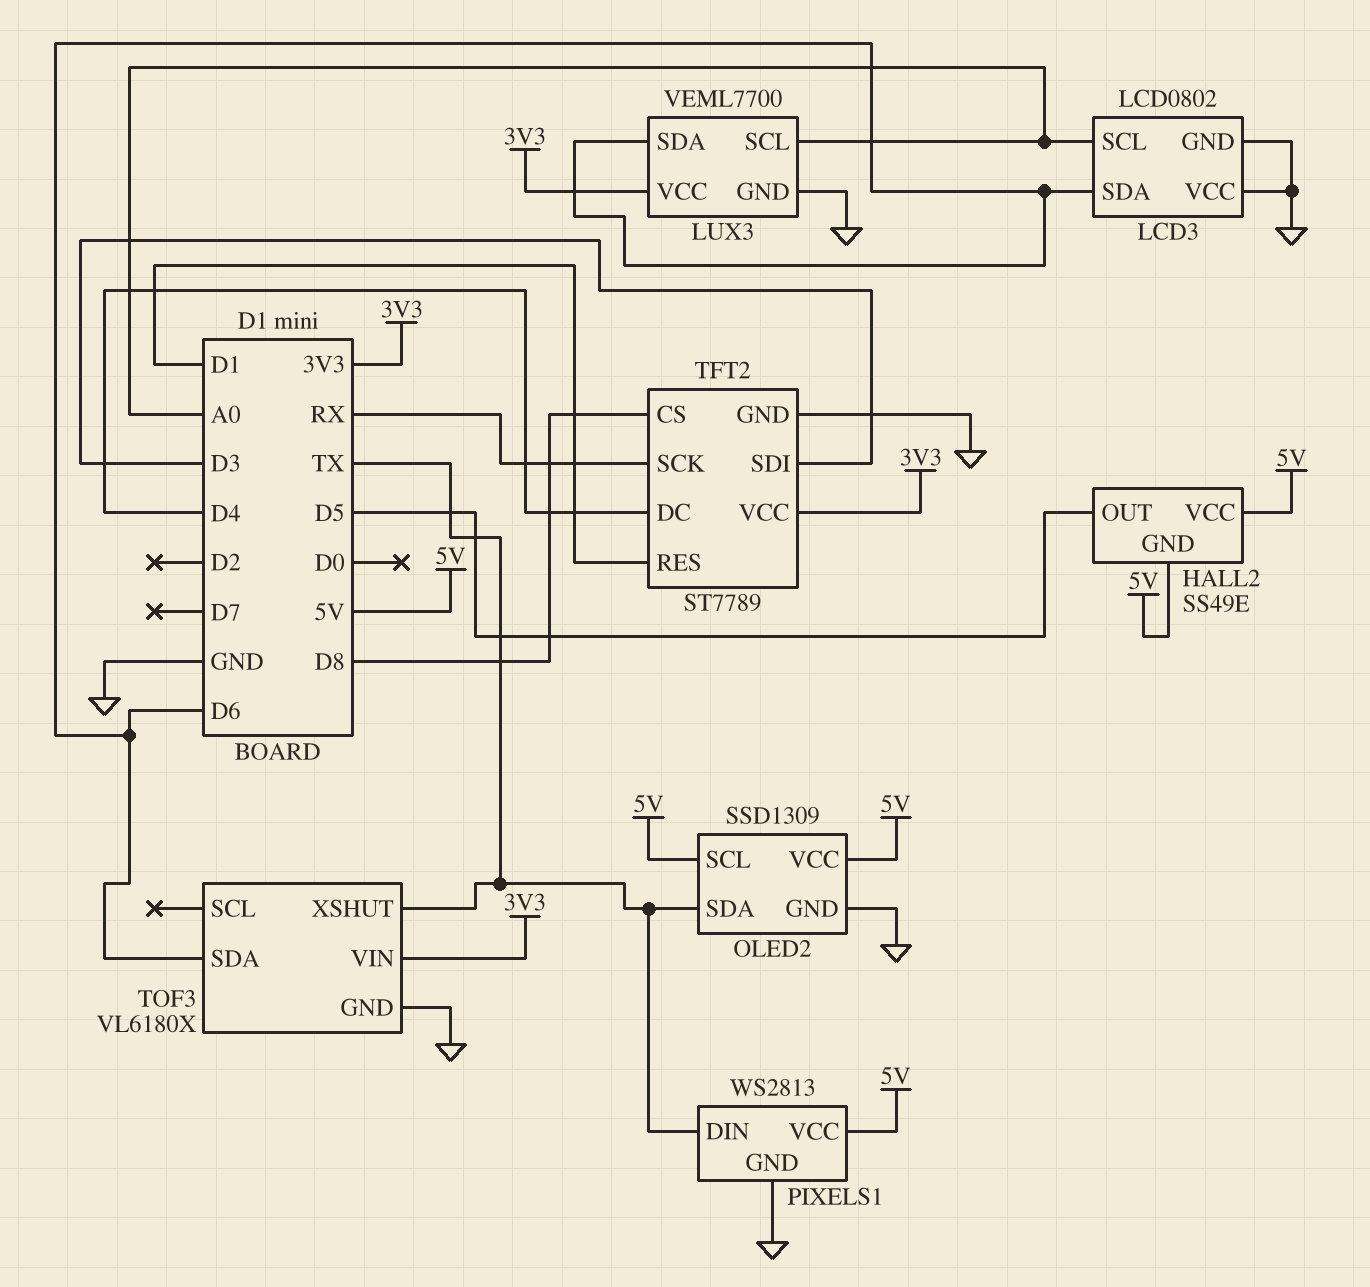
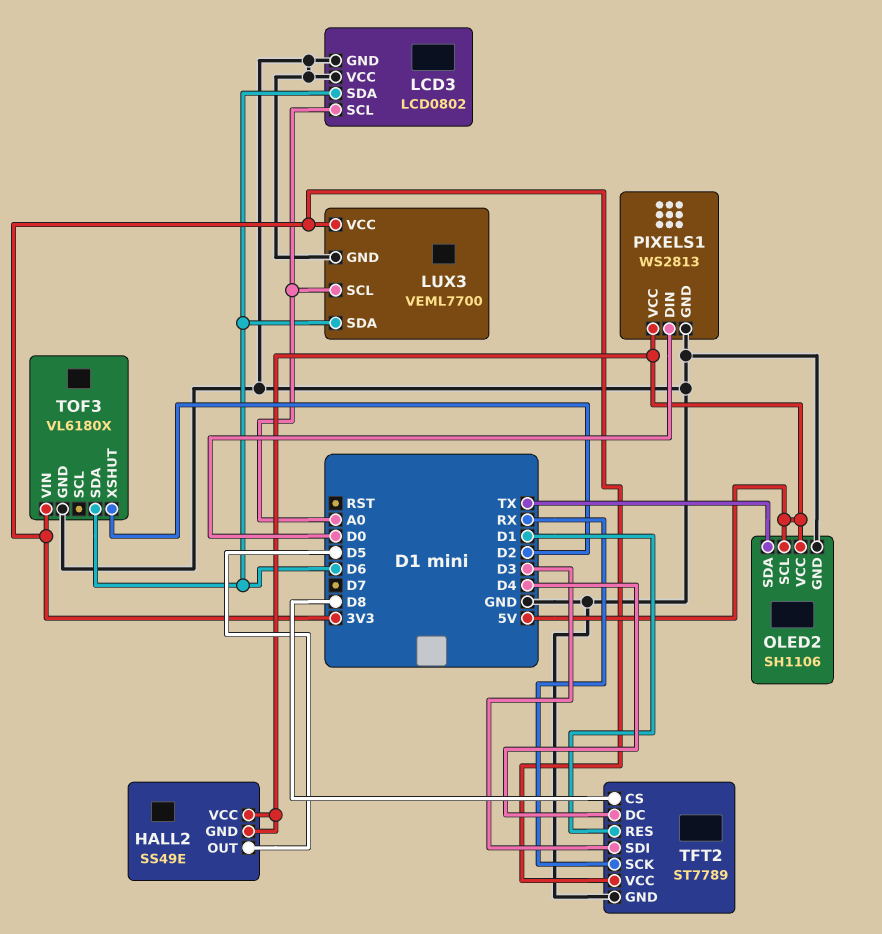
OLED2: SSD1309 -> SH1106
PIXELS1 pin DIN: TX -> D0
TOF3 pin XSHUT: TX -> D2

